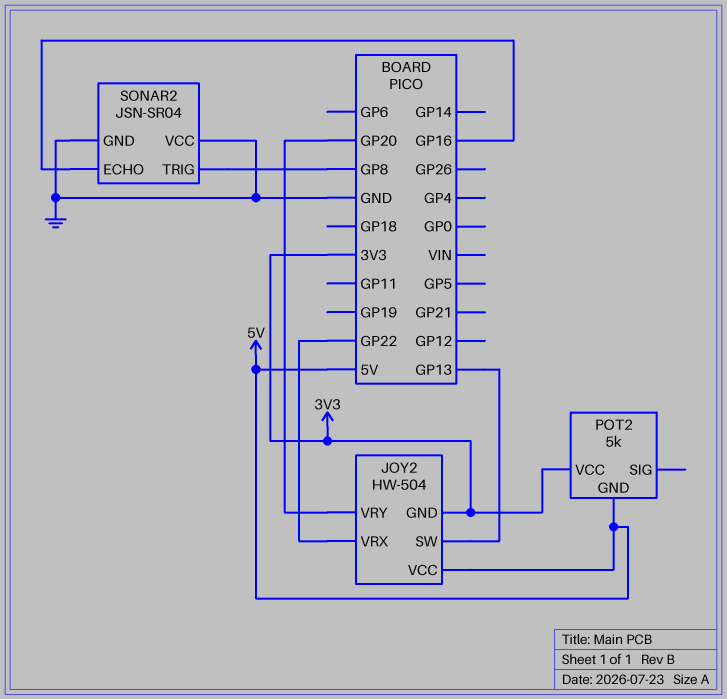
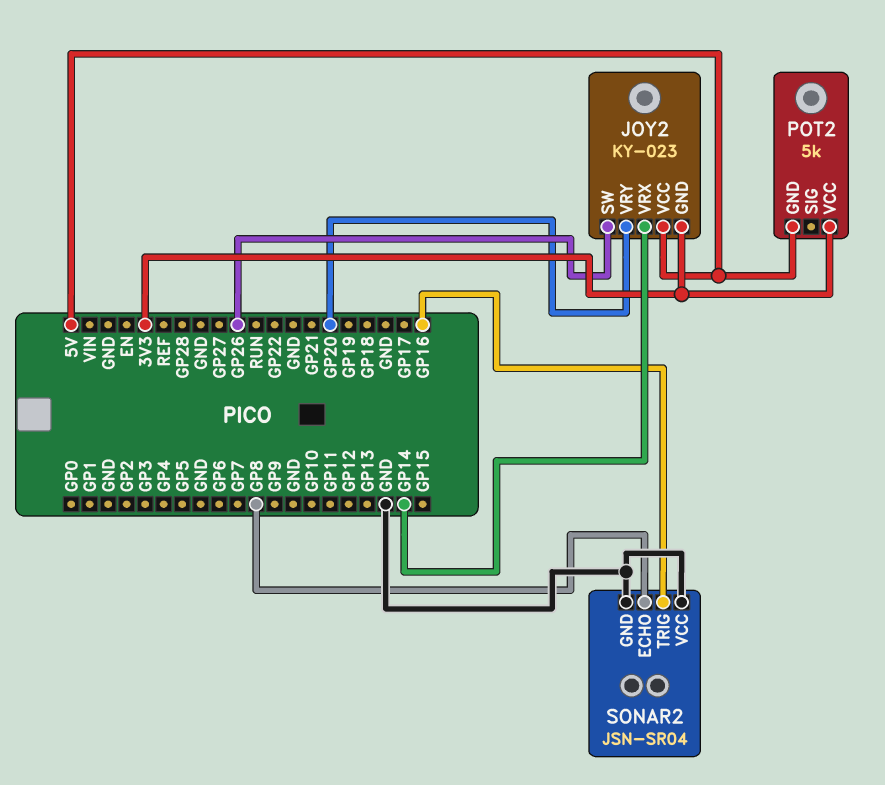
JOY2: HW-504 -> KY-023
JOY2 pin SW: GP13 -> GP26
JOY2 pin VRX: GP22 -> GP14
SONAR2 pin ECHO: GP16 -> GP8
SONAR2 pin TRIG: GP8 -> GP16

